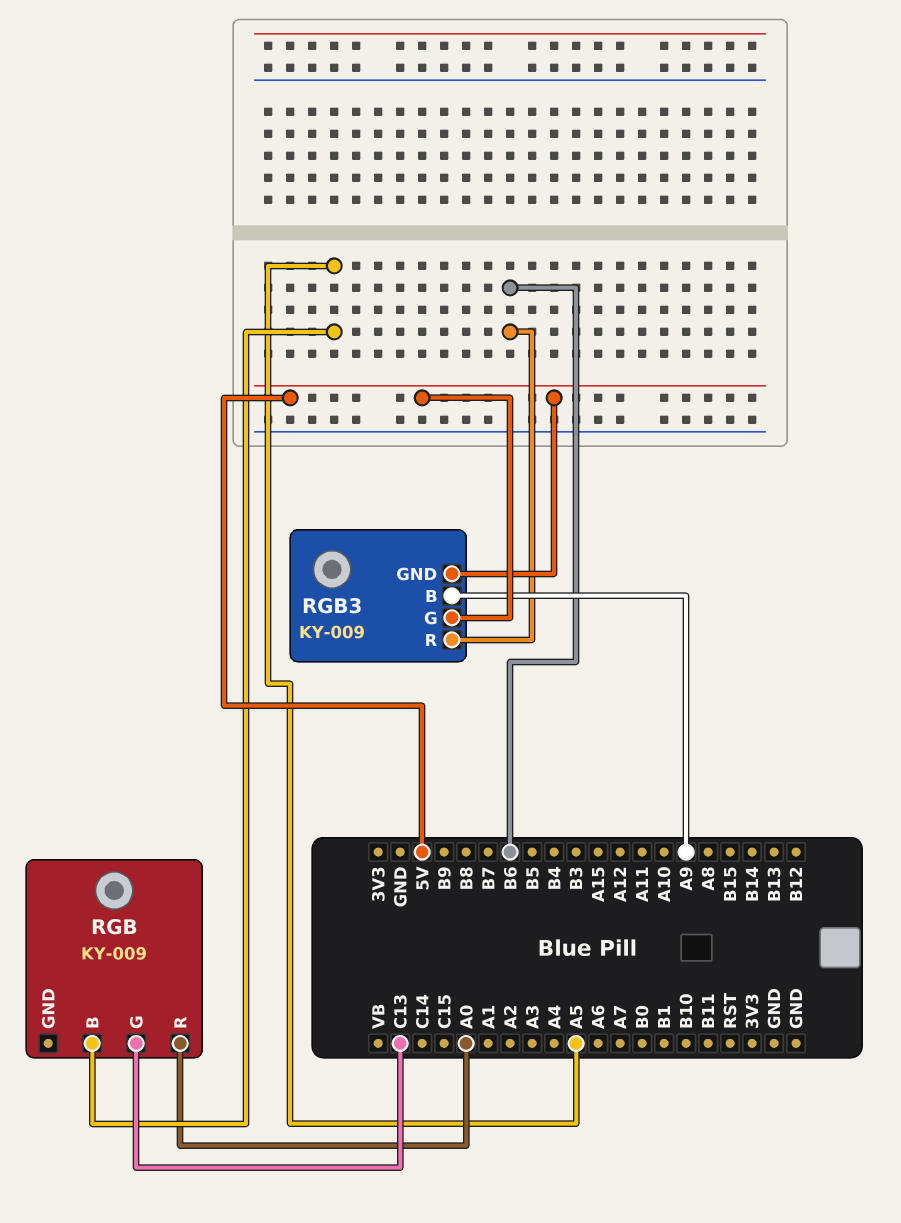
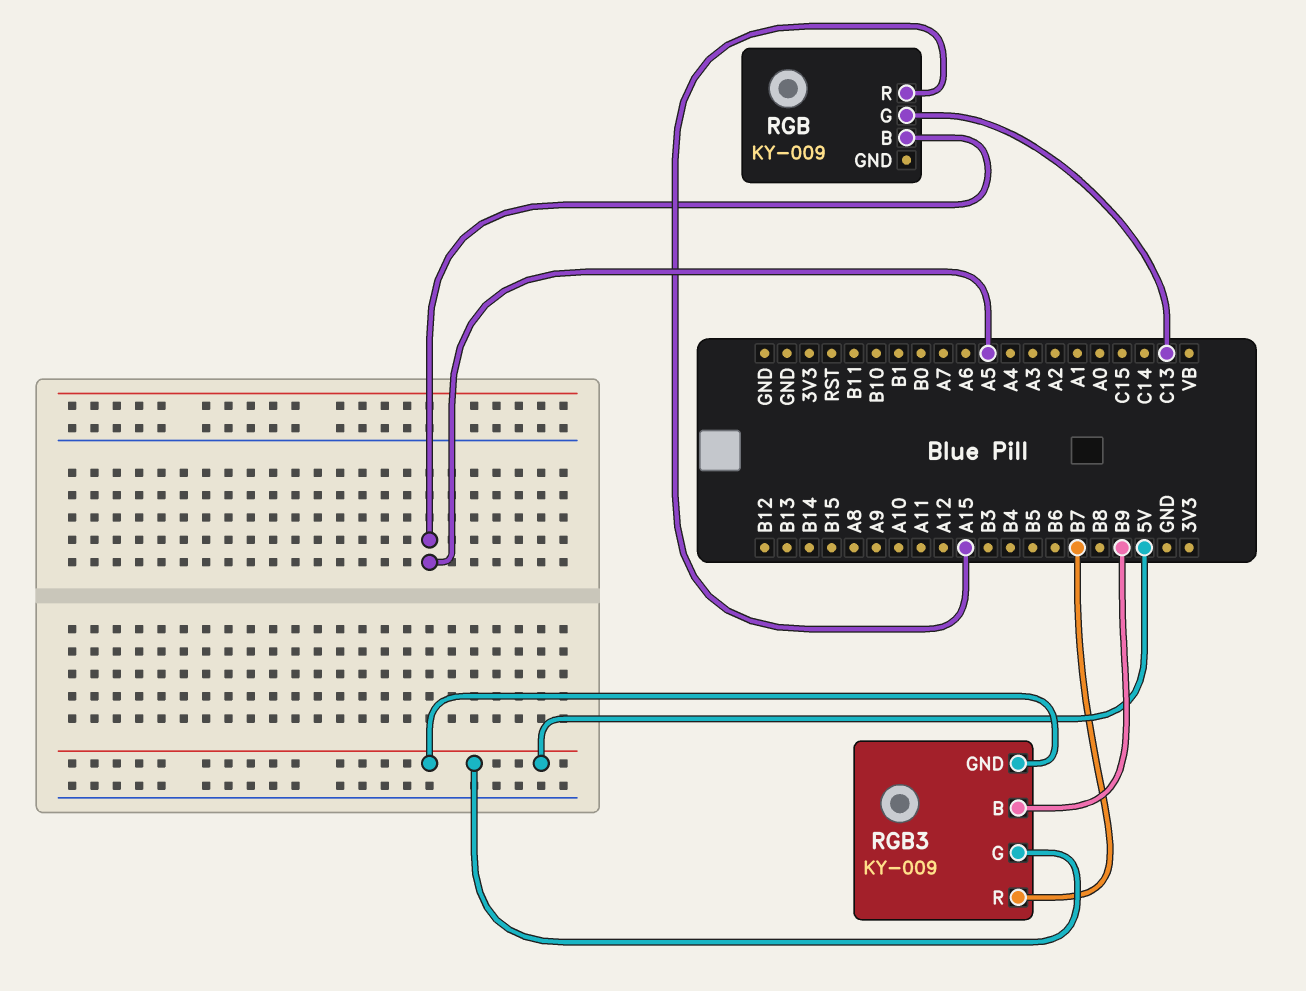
RGB pin R: A0 -> A15
RGB3 pin B: A9 -> B9
RGB3 pin R: B6 -> B7

